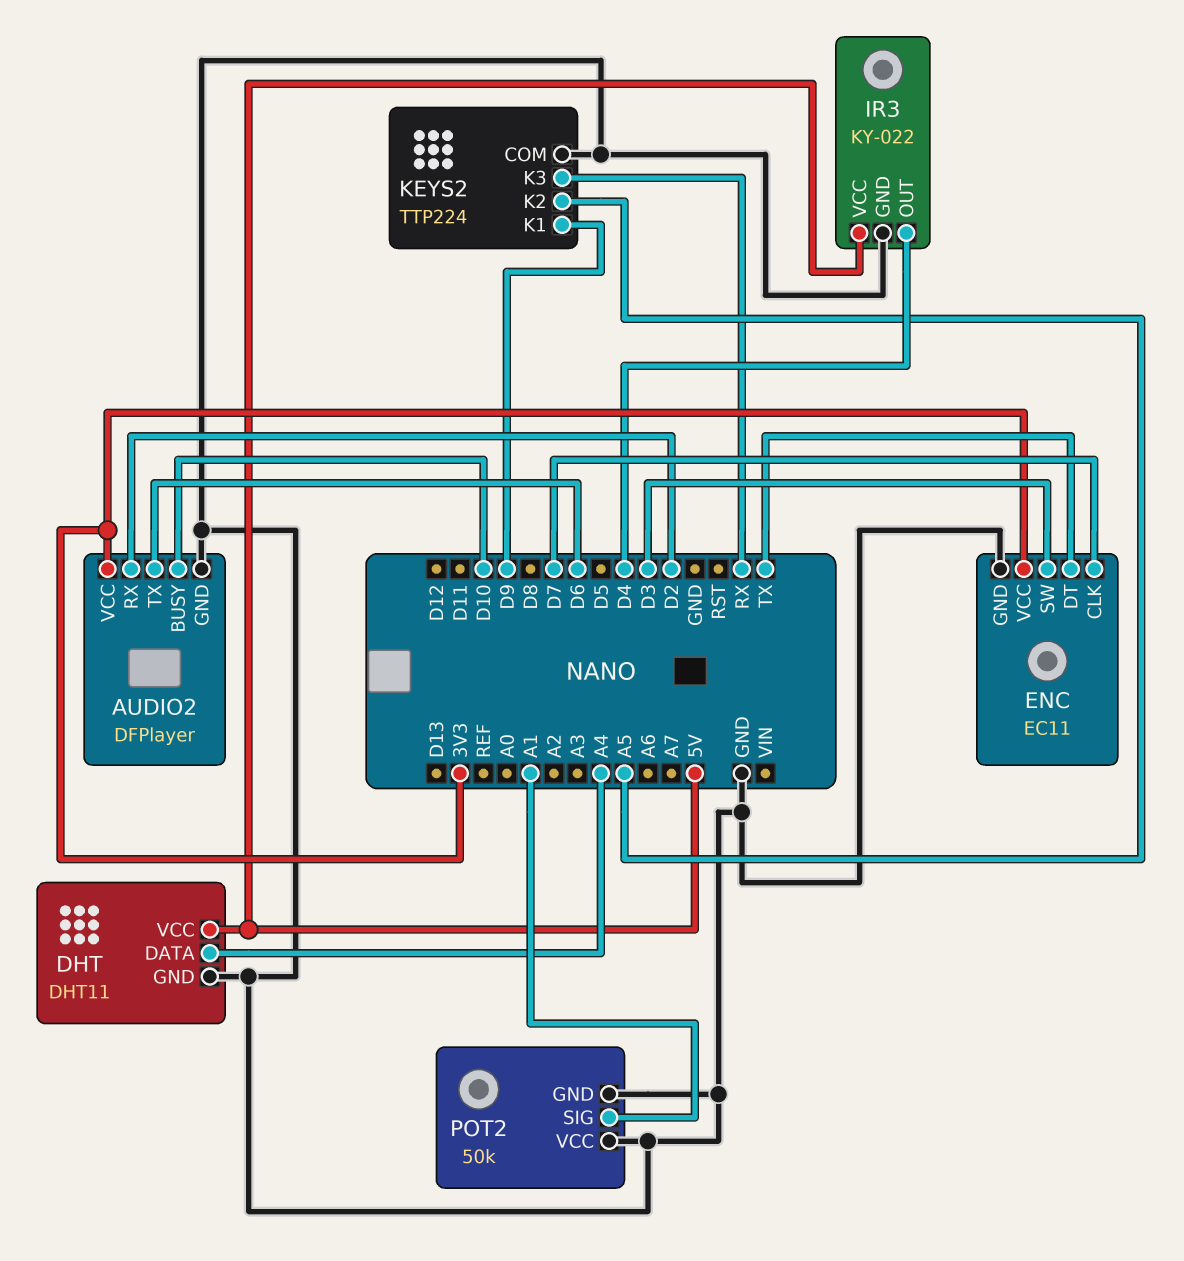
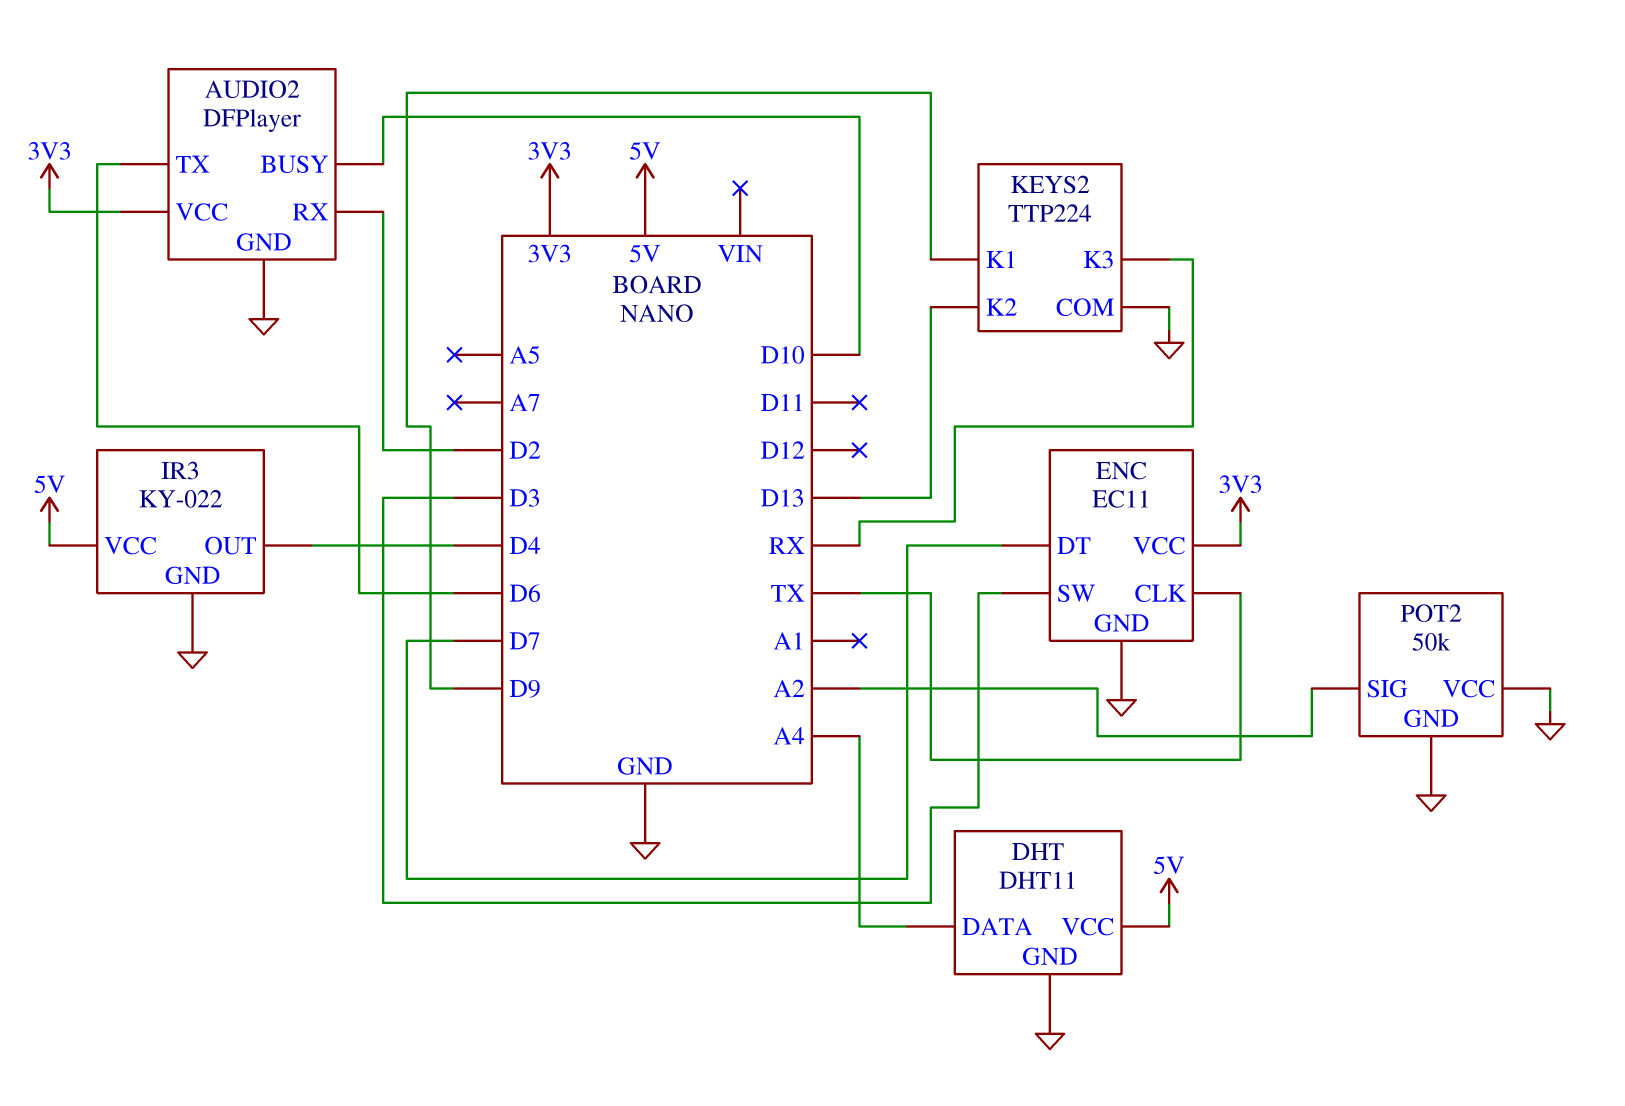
ENC pin CLK: D7 -> TX
ENC pin DT: TX -> D7
KEYS2 pin K2: A5 -> D13
POT2 pin SIG: A1 -> A2

